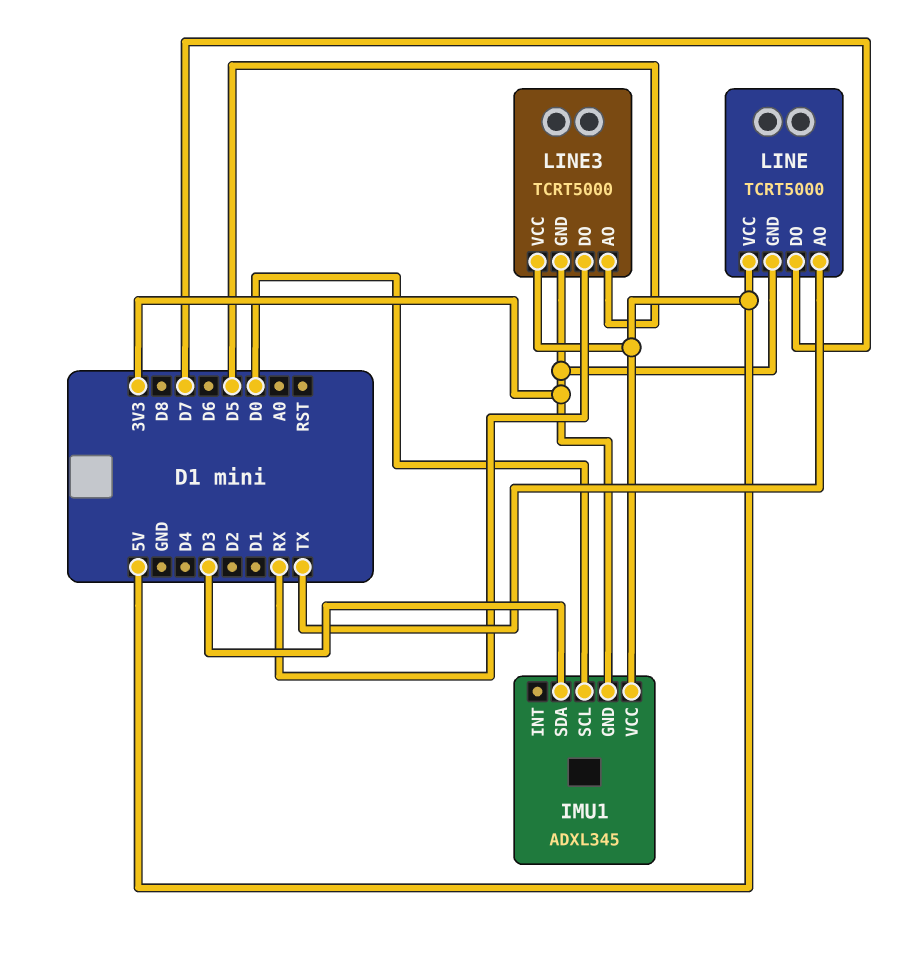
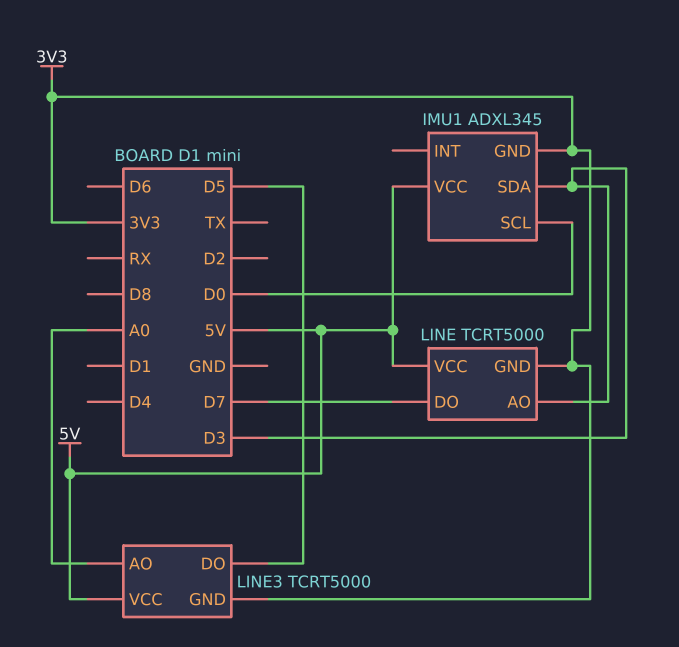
LINE pin AO: TX -> D3
LINE3 pin AO: D5 -> A0
LINE3 pin DO: RX -> D5

